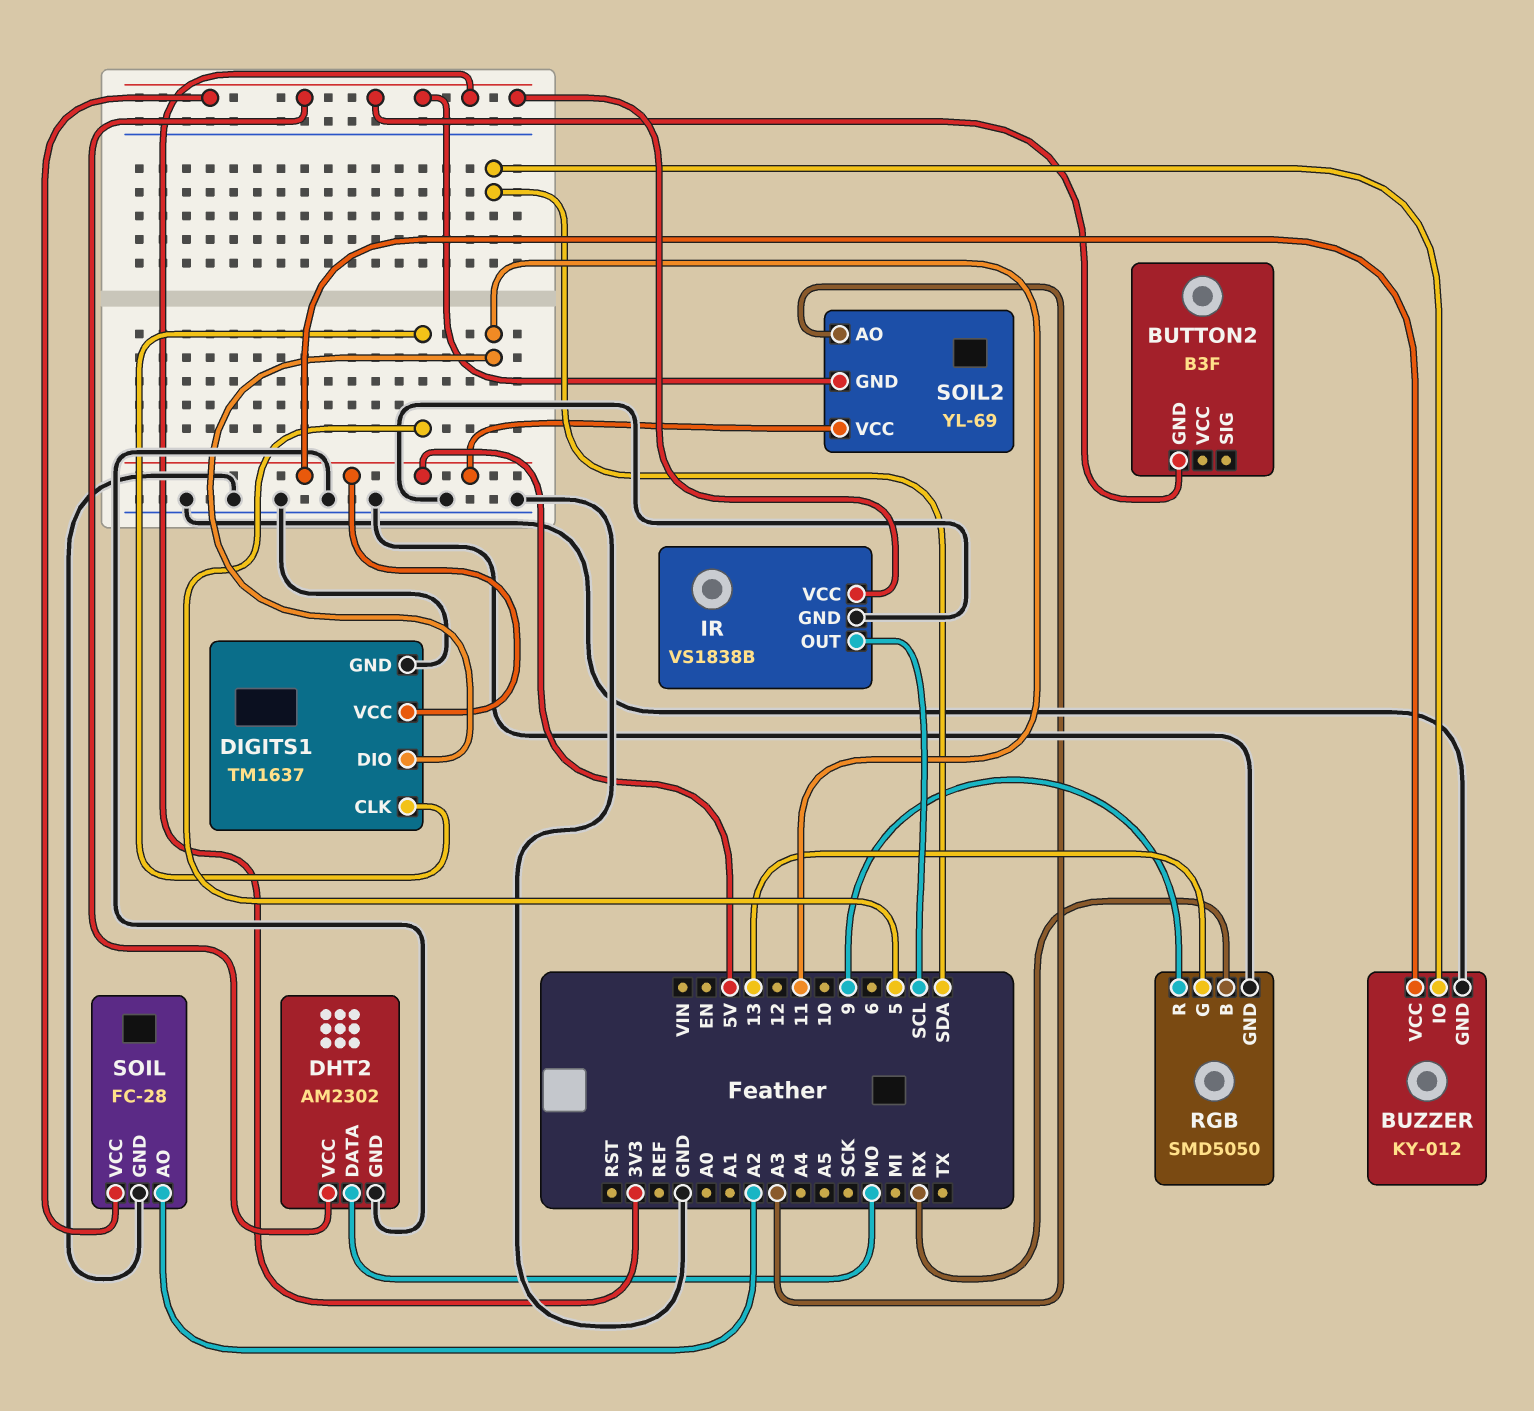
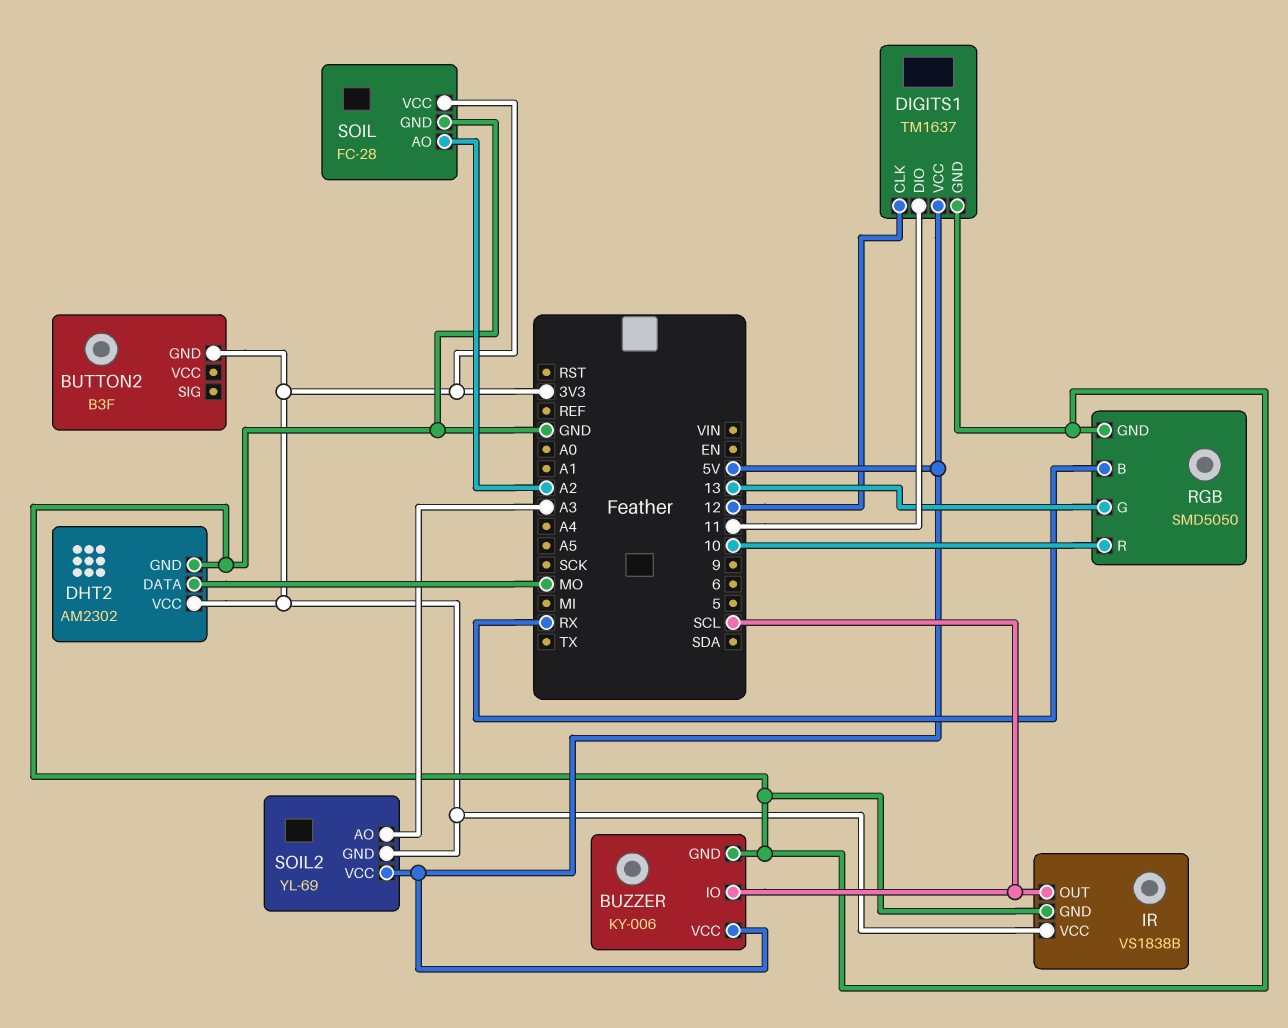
BUZZER: KY-012 -> KY-006
BUZZER pin IO: SDA -> SCL
DIGITS1 pin CLK: 5 -> 12
RGB pin R: 9 -> 10

